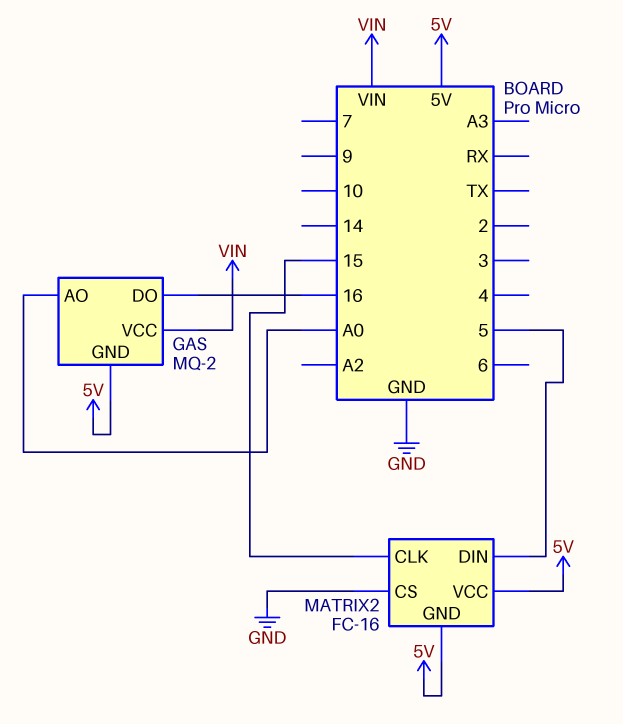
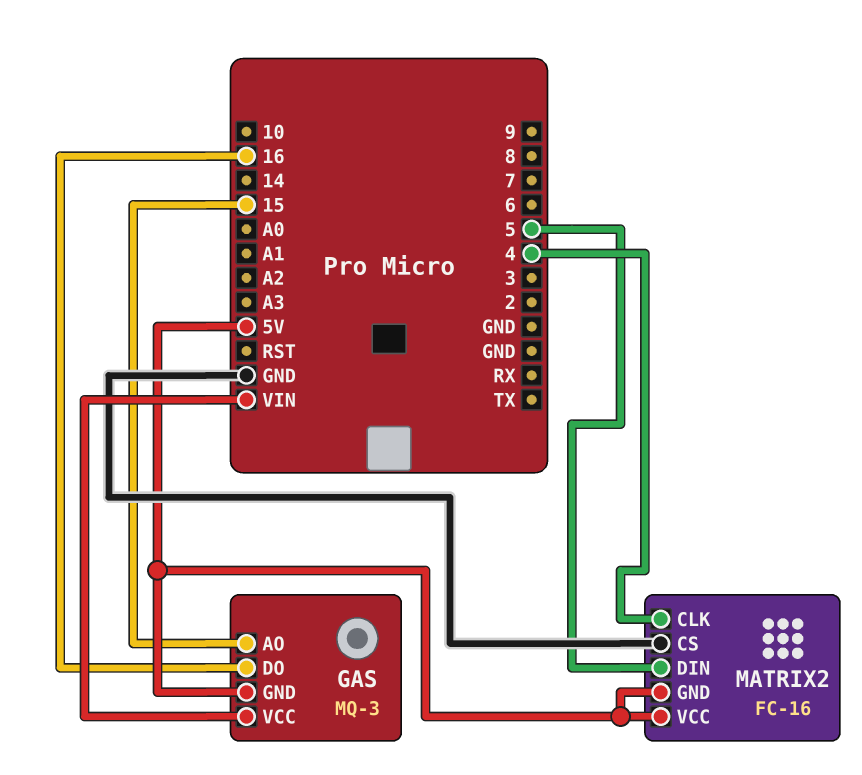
GAS: MQ-2 -> MQ-3
GAS pin AO: A0 -> 15
MATRIX2 pin CLK: 15 -> 4

